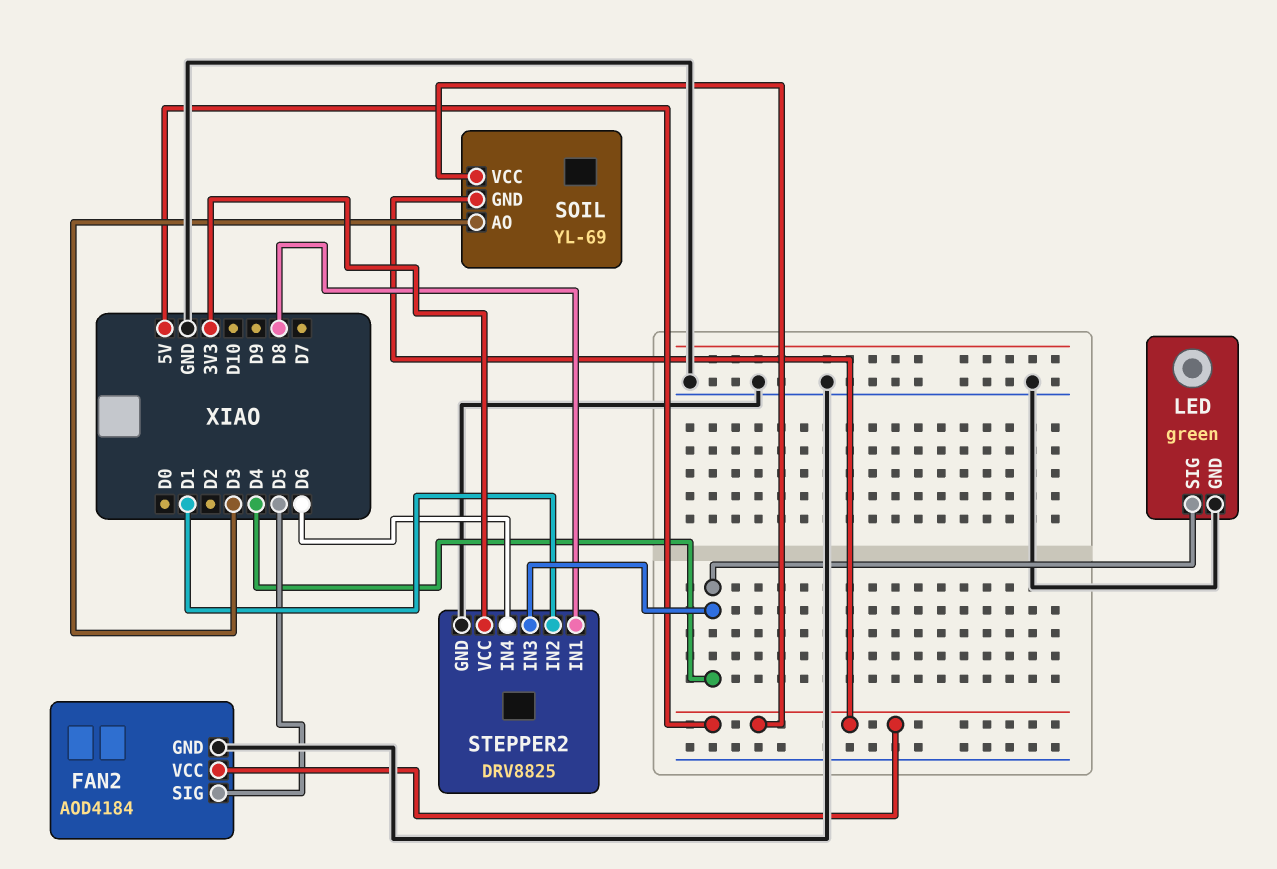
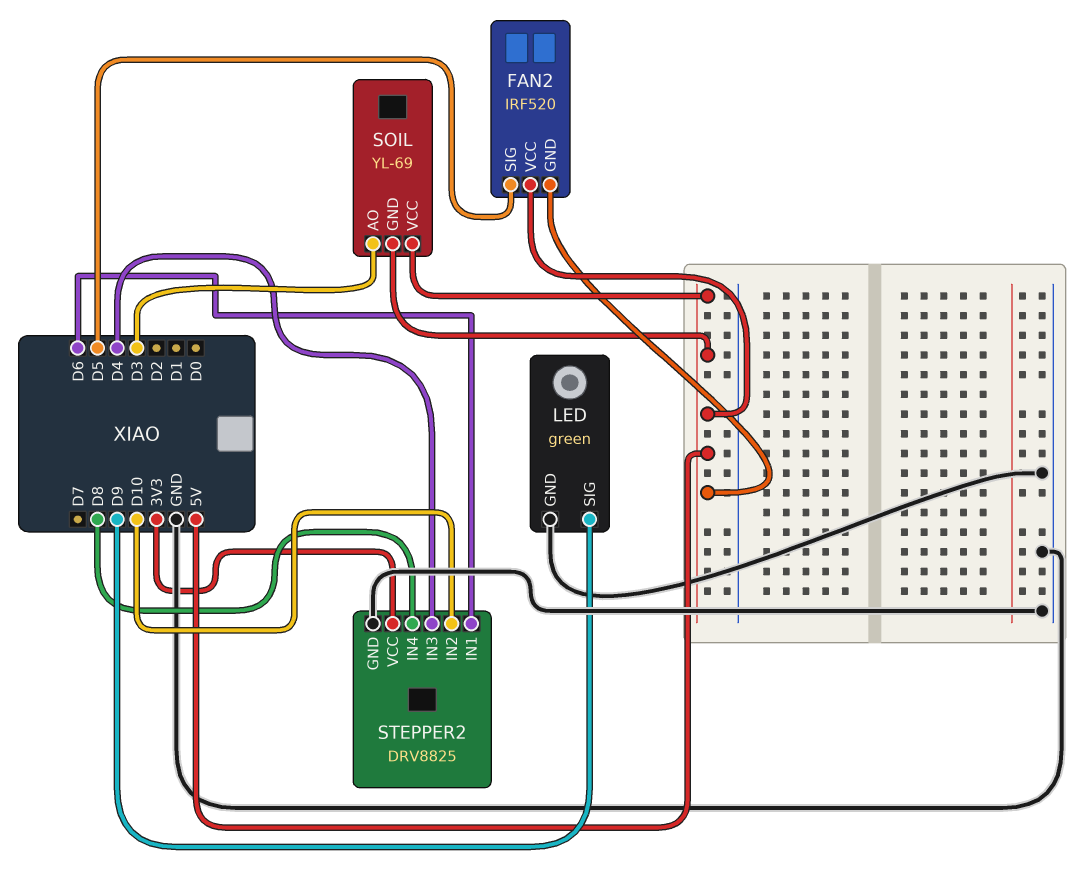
FAN2: AOD4184 -> IRF520
FAN2 pin GND: GND -> 5V
LED pin SIG: D4 -> D9
STEPPER2 pin IN1: D8 -> D6
STEPPER2 pin IN2: D1 -> D10
STEPPER2 pin IN4: D6 -> D8

